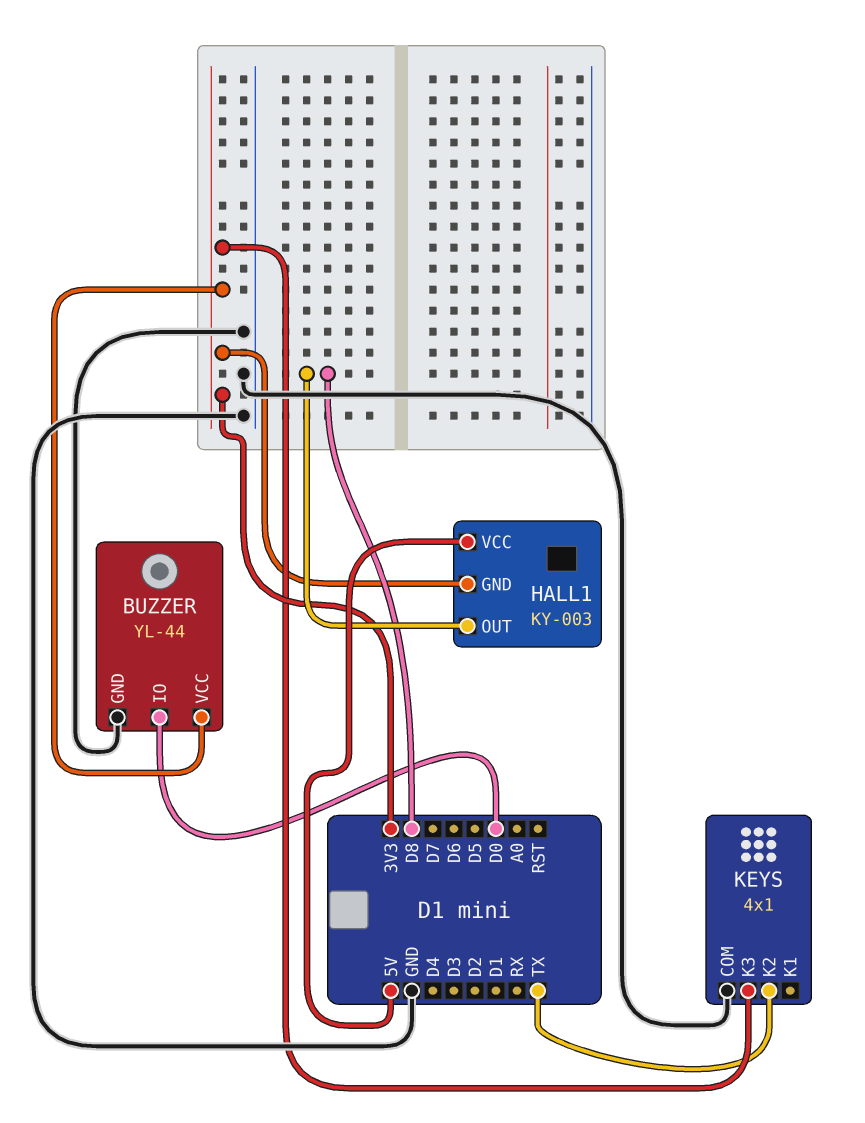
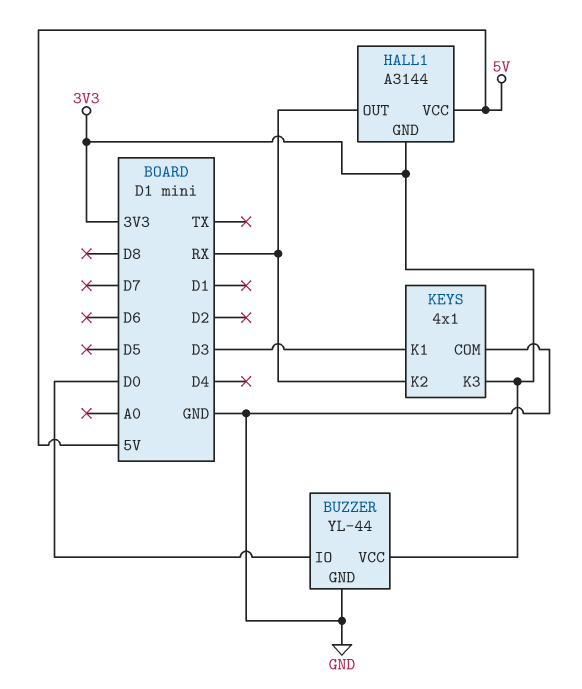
HALL1: KY-003 -> A3144
HALL1 pin OUT: D8 -> RX
KEYS pin K1: none -> D3
KEYS pin K2: TX -> RX

